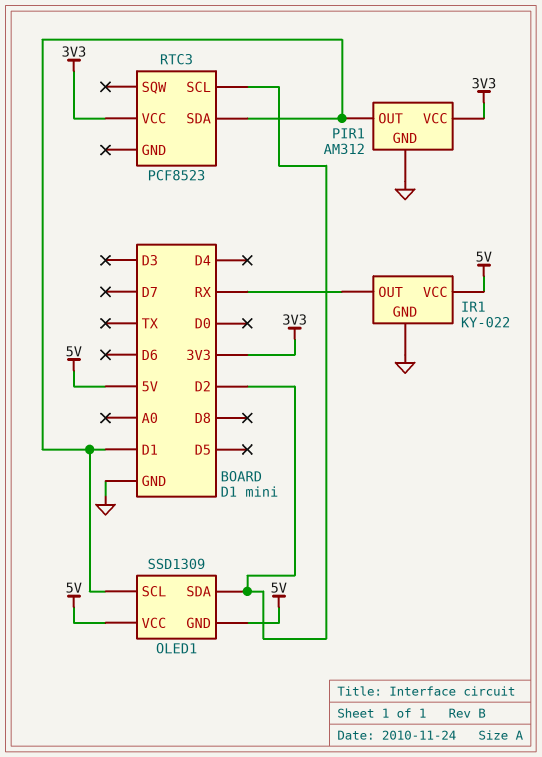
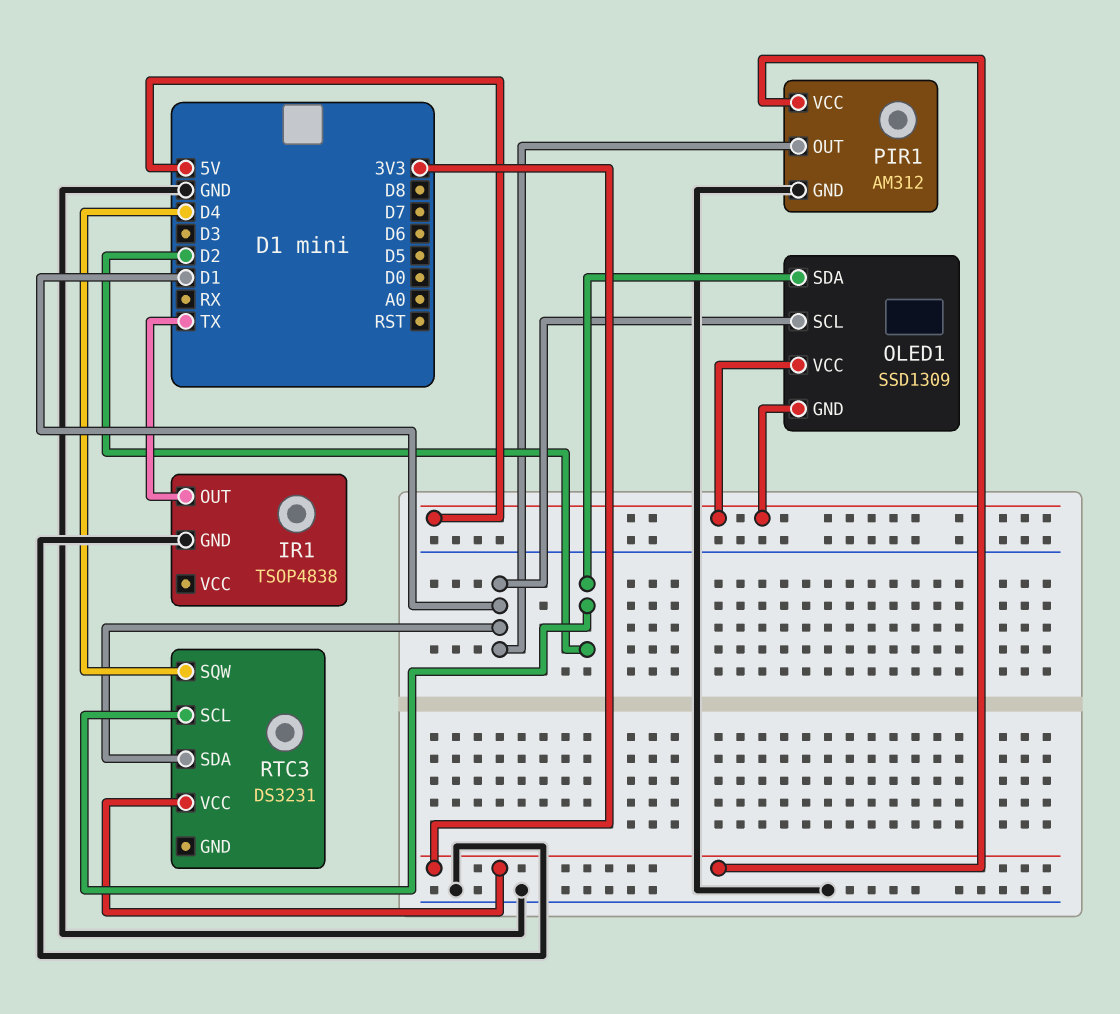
IR1: KY-022 -> TSOP4838
IR1 pin OUT: RX -> TX
IR1 pin VCC: 5V -> none
RTC3: PCF8523 -> DS3231
RTC3 pin SQW: none -> D4

